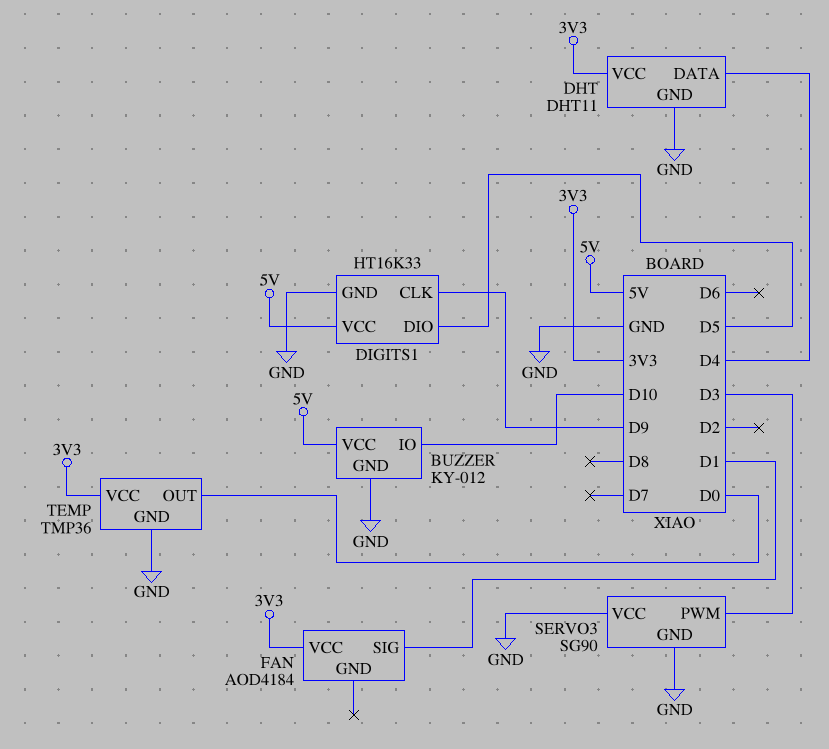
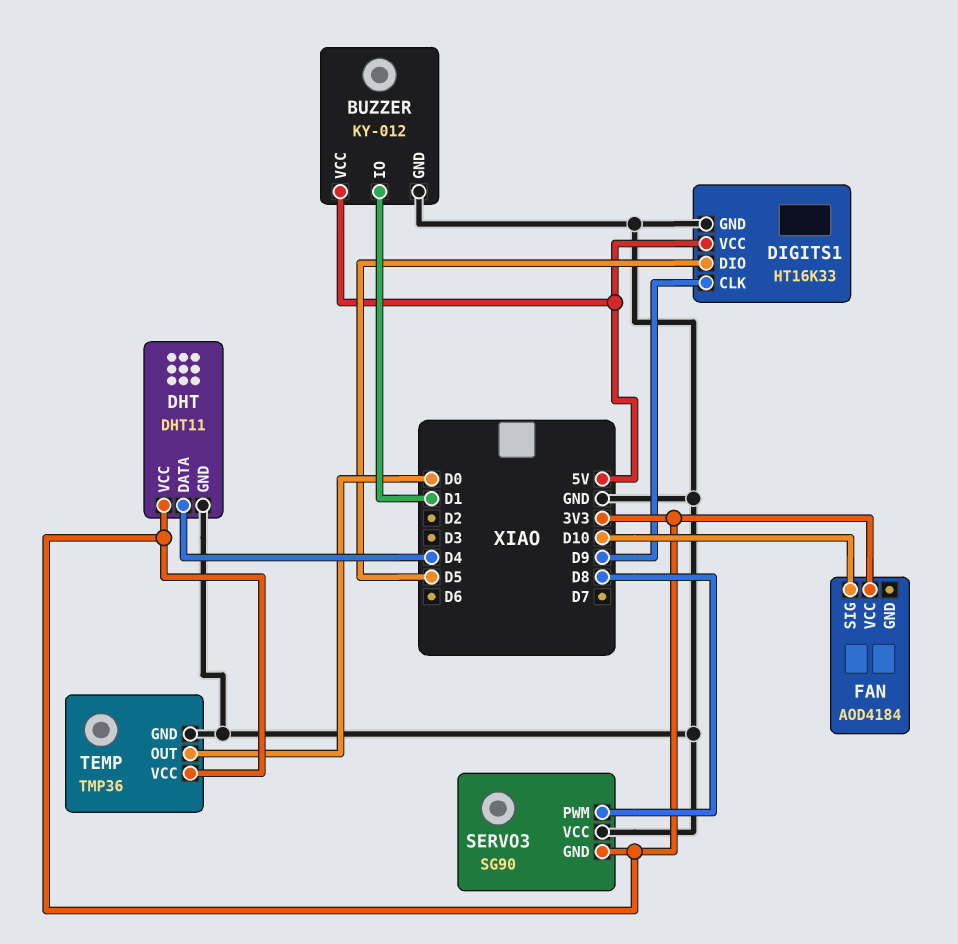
BUZZER pin IO: D10 -> D1
FAN pin SIG: D1 -> D10
SERVO3 pin GND: GND -> 3V3
SERVO3 pin PWM: D3 -> D8

